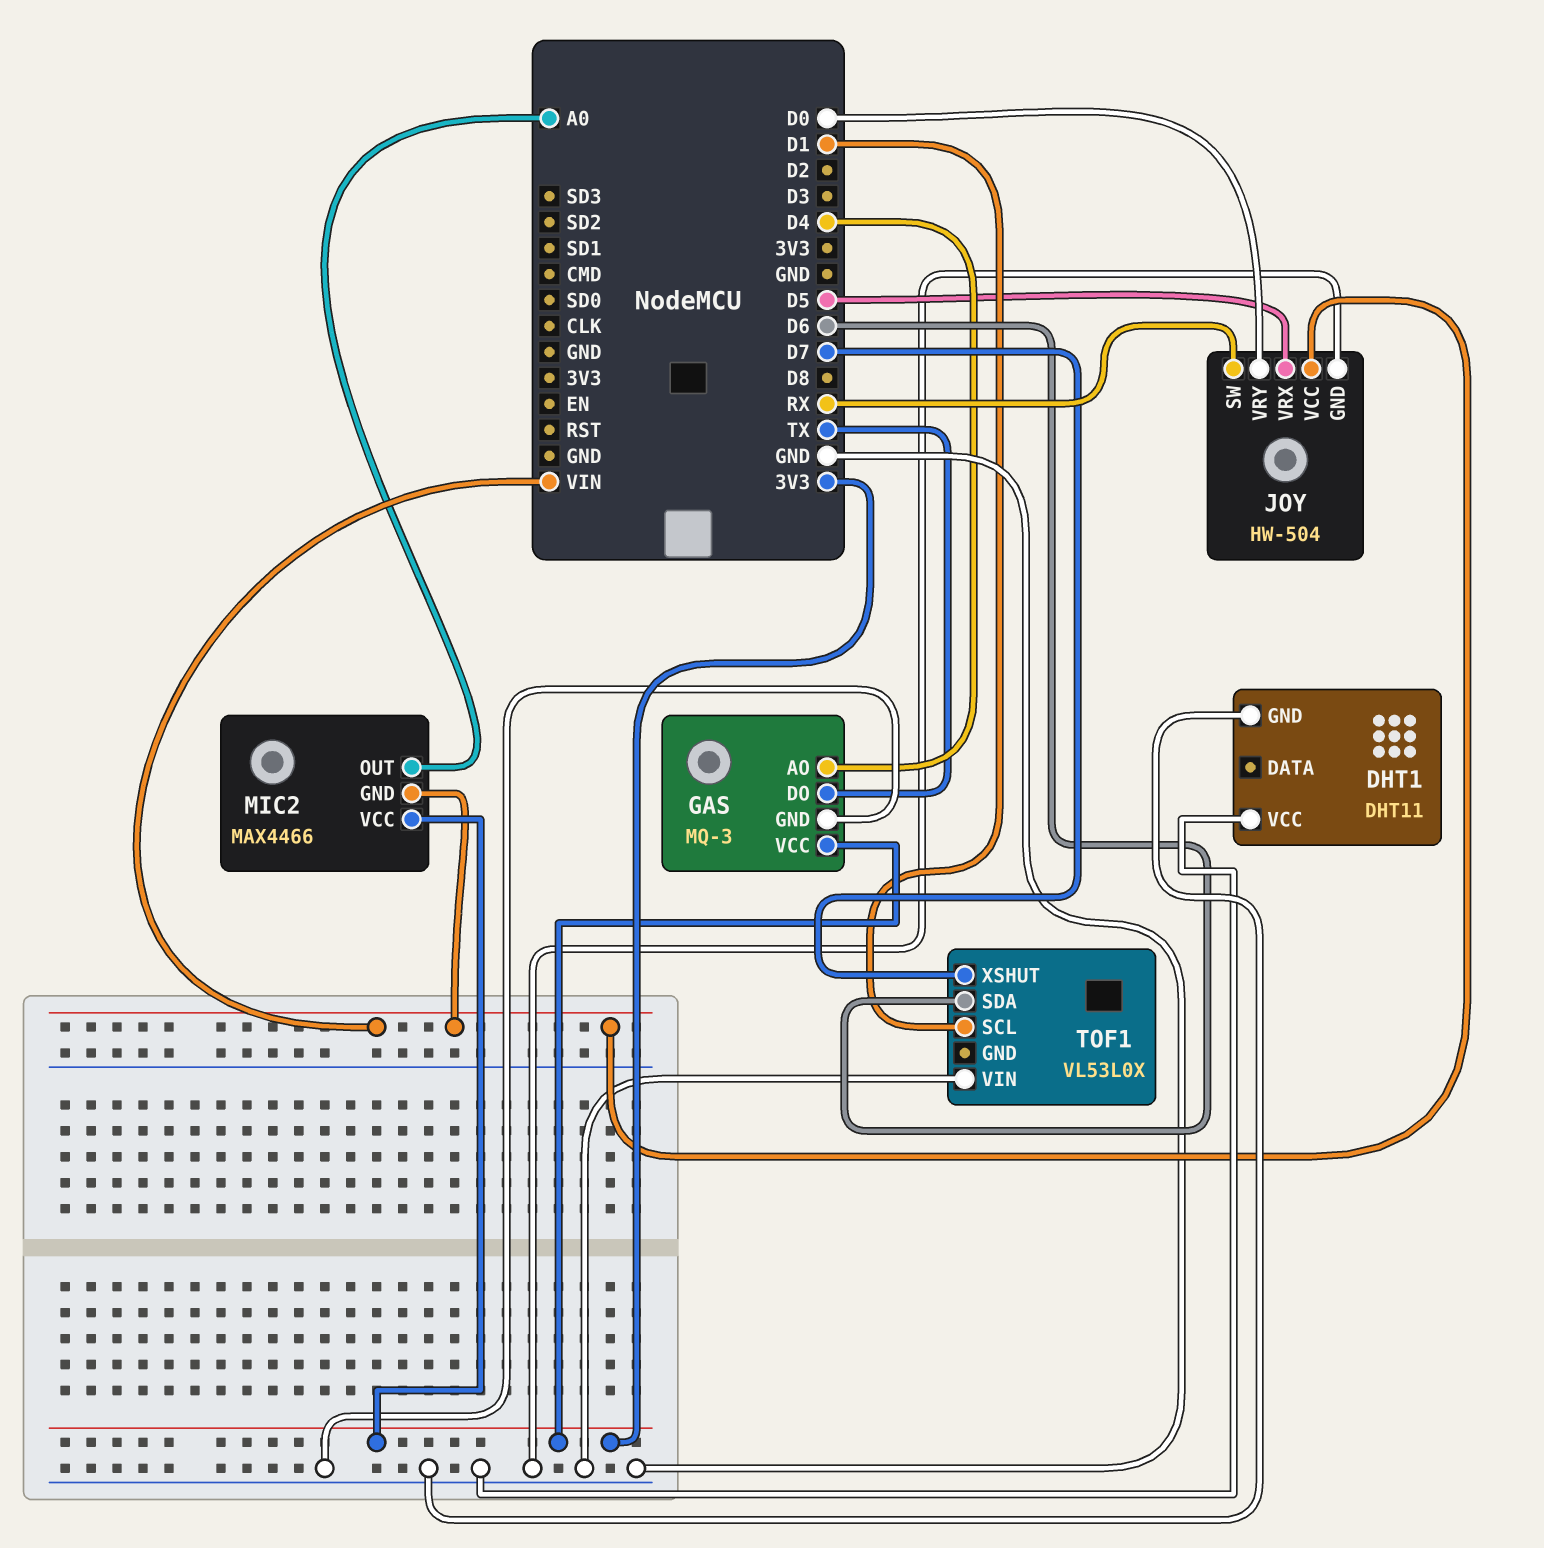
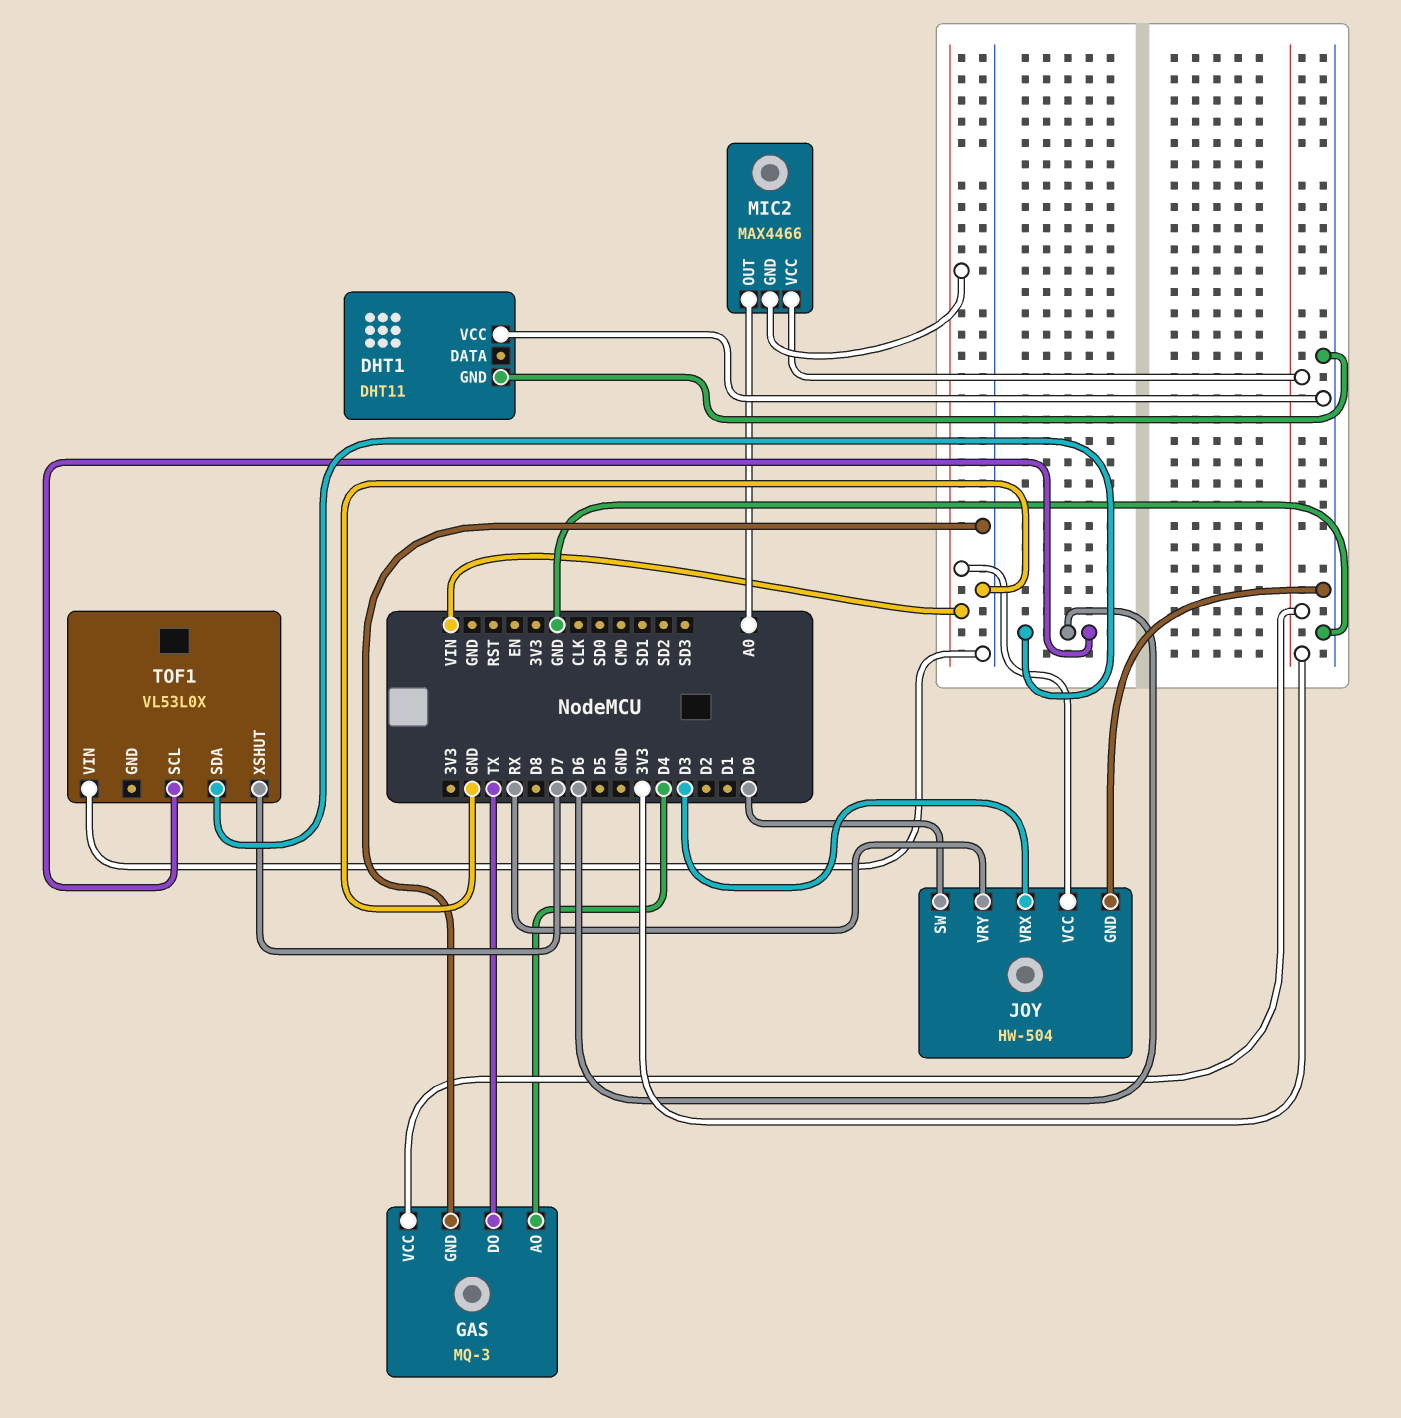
JOY pin SW: RX -> D0
JOY pin VRX: D5 -> D3
JOY pin VRY: D0 -> RX
TOF1 pin SCL: D1 -> D6

